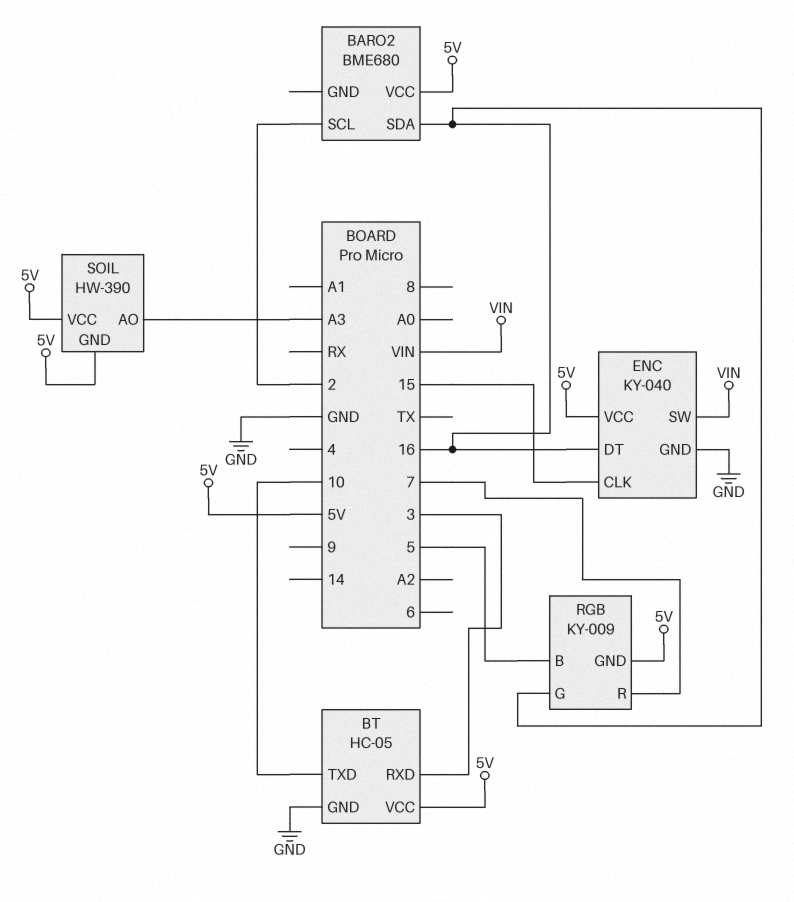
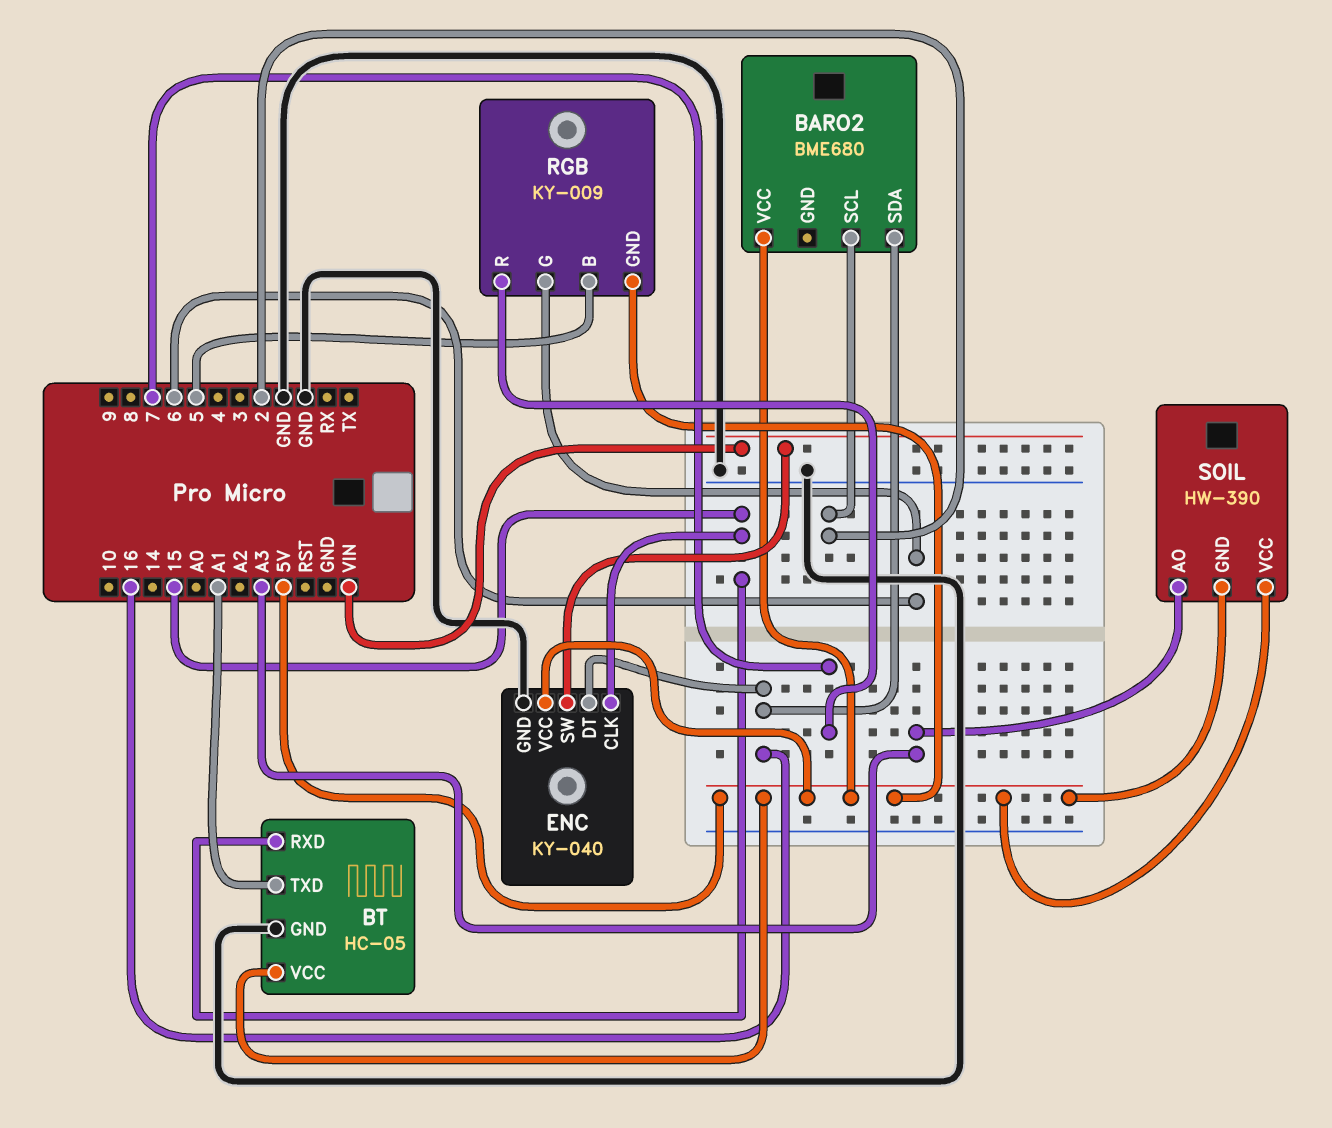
BT pin RXD: 3 -> 15
BT pin TXD: 10 -> A1
RGB pin G: 16 -> 6

